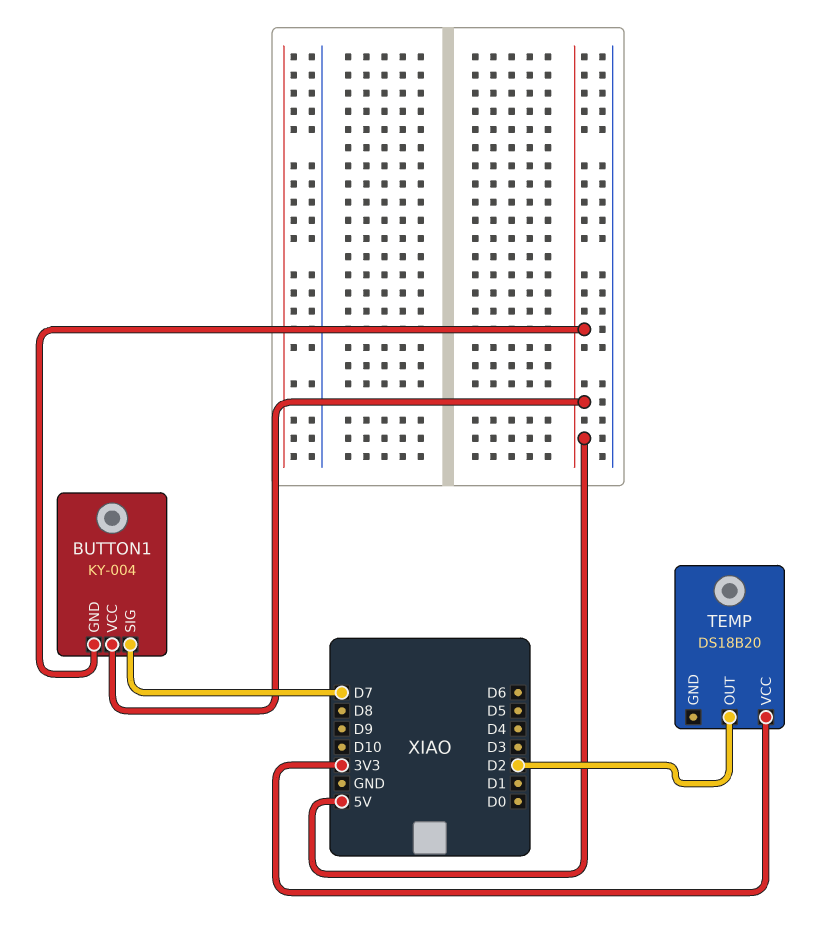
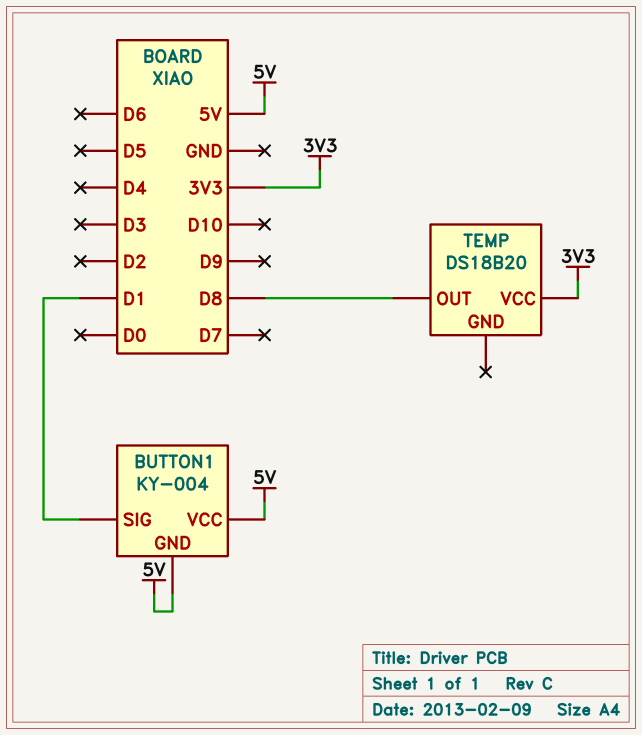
BUTTON1 pin SIG: D7 -> D1
TEMP pin OUT: D2 -> D8

